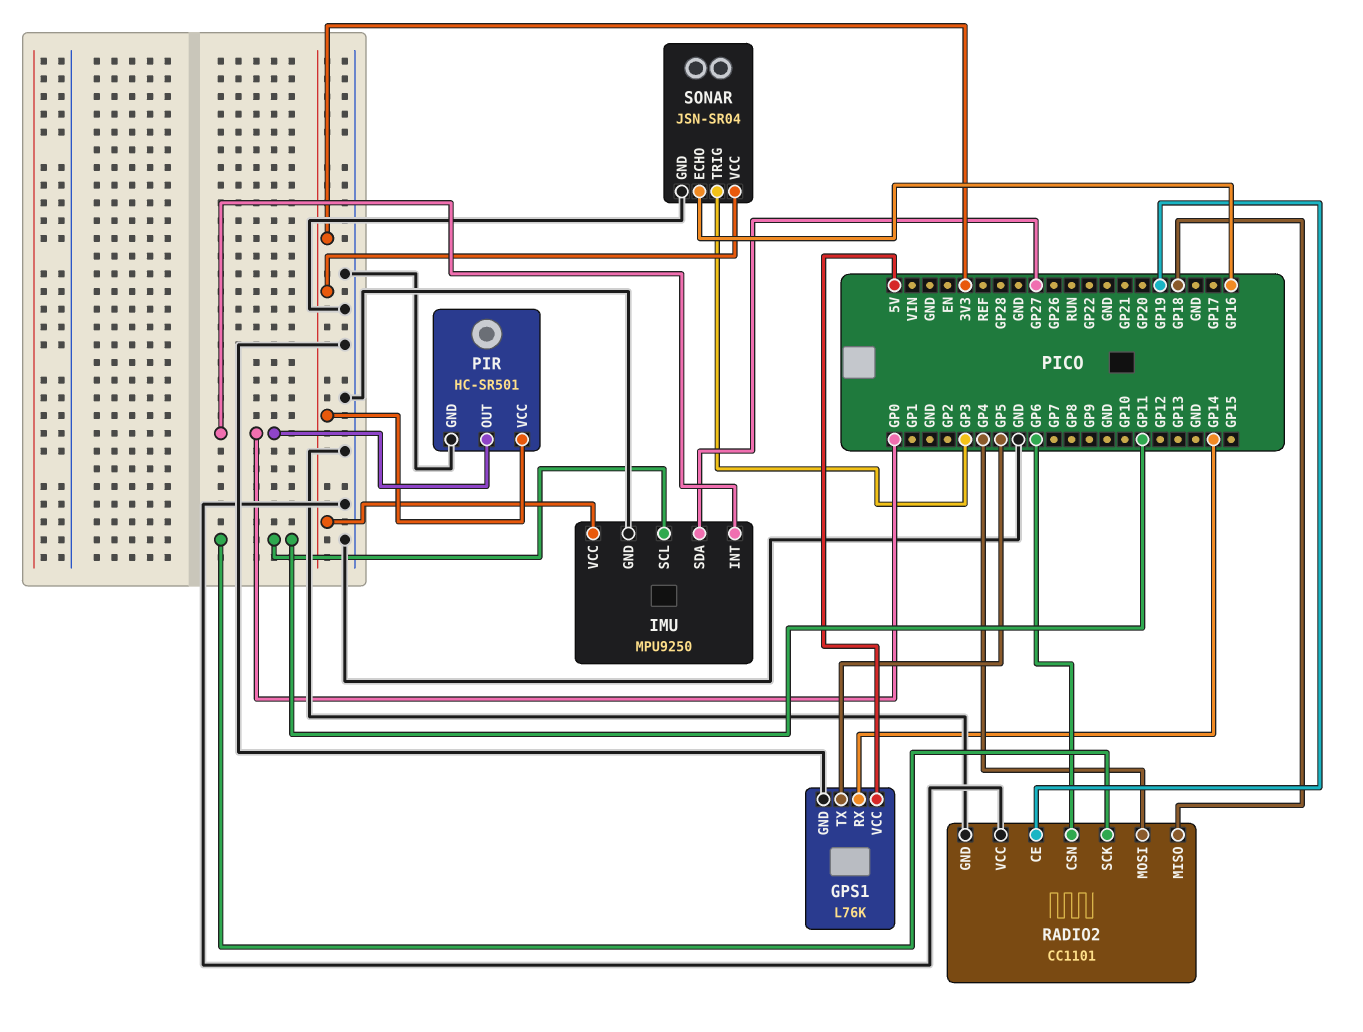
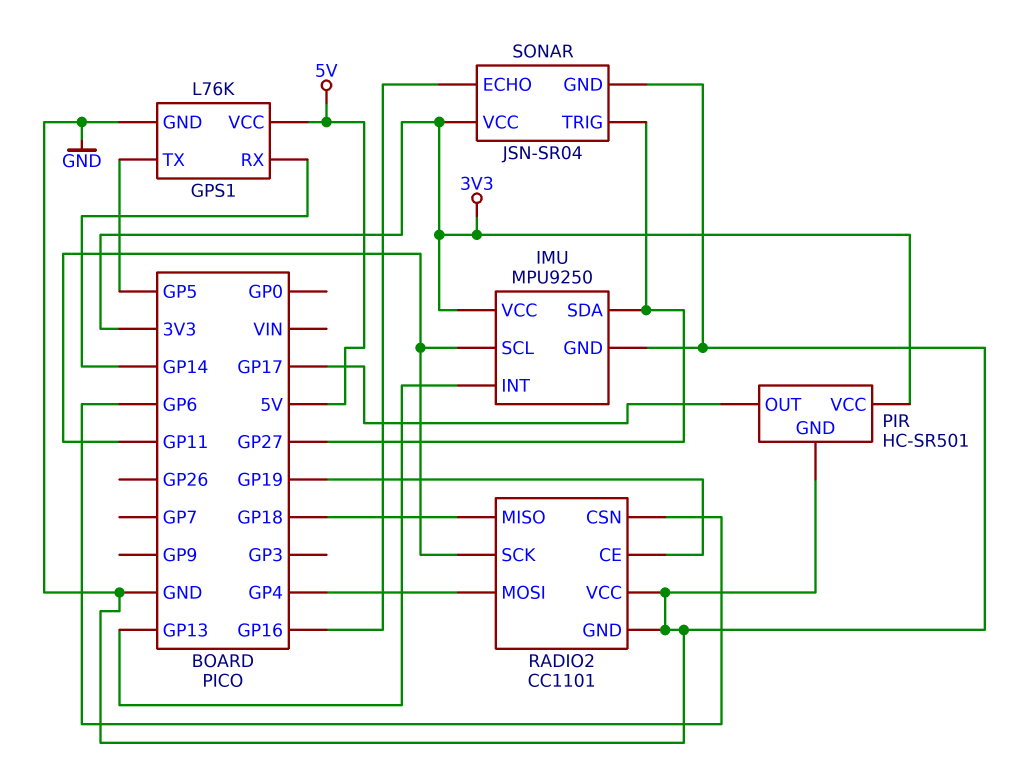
IMU pin INT: GP0 -> GP13
PIR pin OUT: GP0 -> GP17
SONAR pin TRIG: GP3 -> GP27

